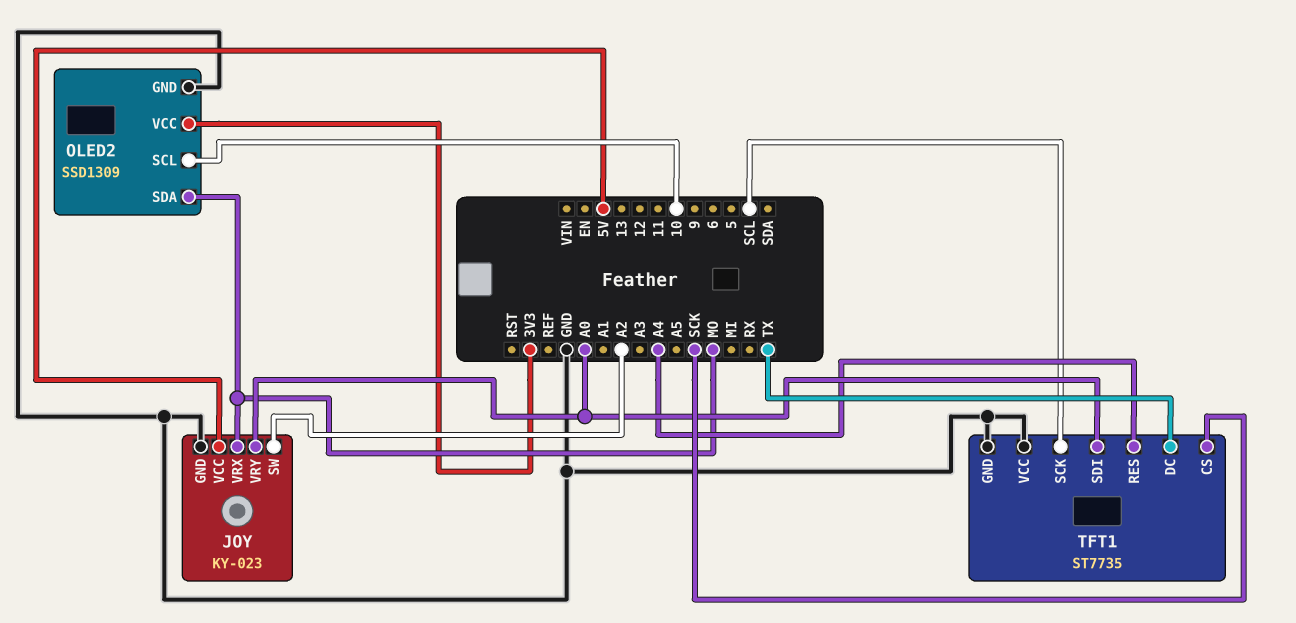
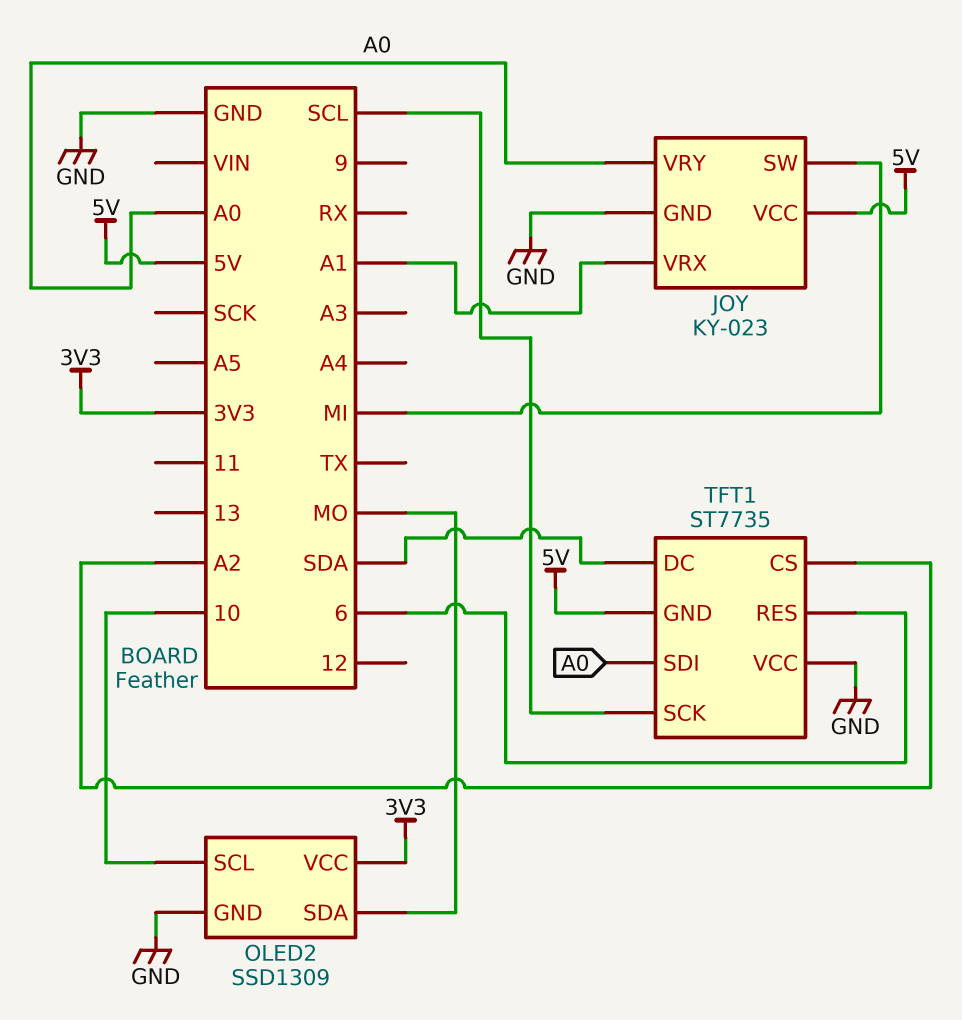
JOY pin SW: A2 -> MI
JOY pin VRX: MO -> A1
TFT1 pin CS: SCK -> A2
TFT1 pin DC: TX -> SDA
TFT1 pin GND: GND -> 5V
TFT1 pin RES: A4 -> 6

